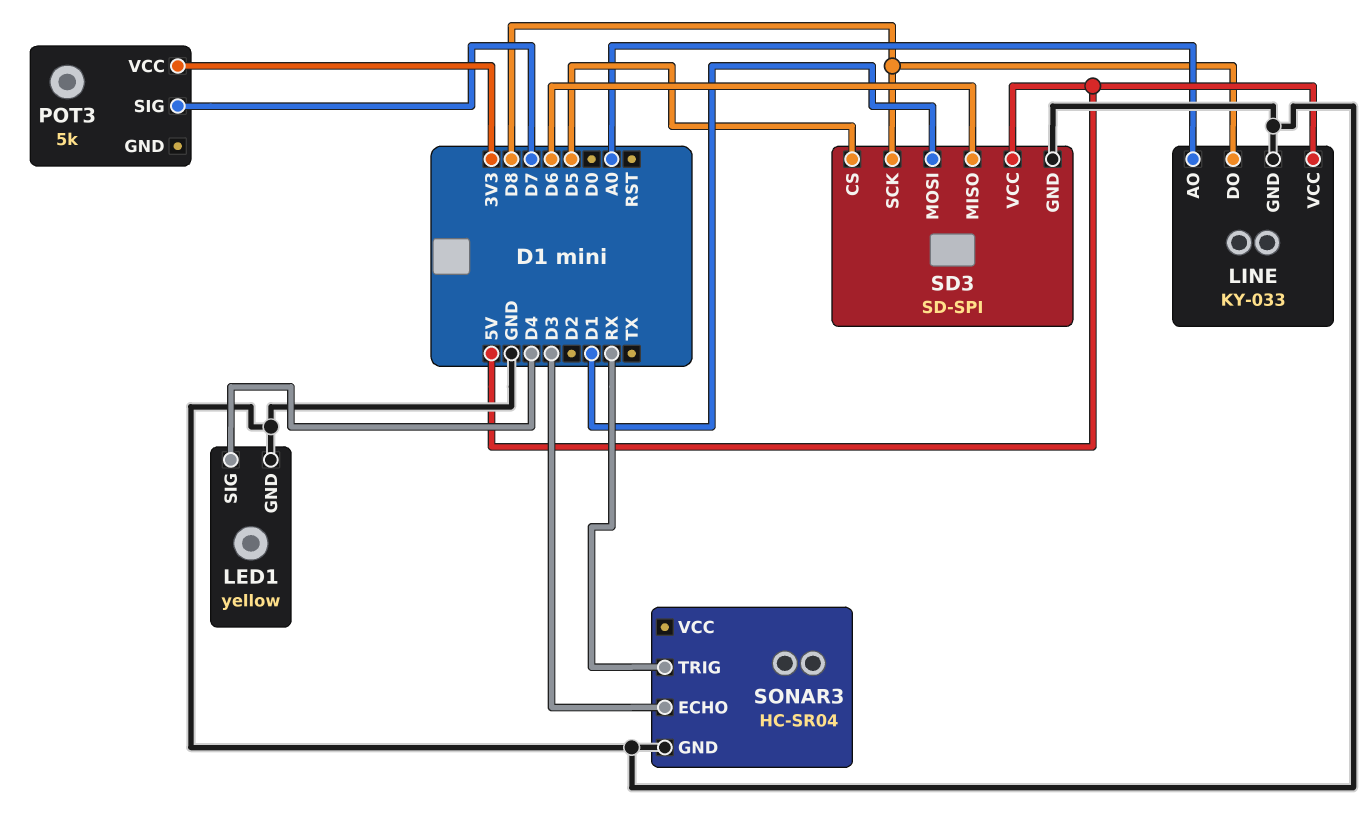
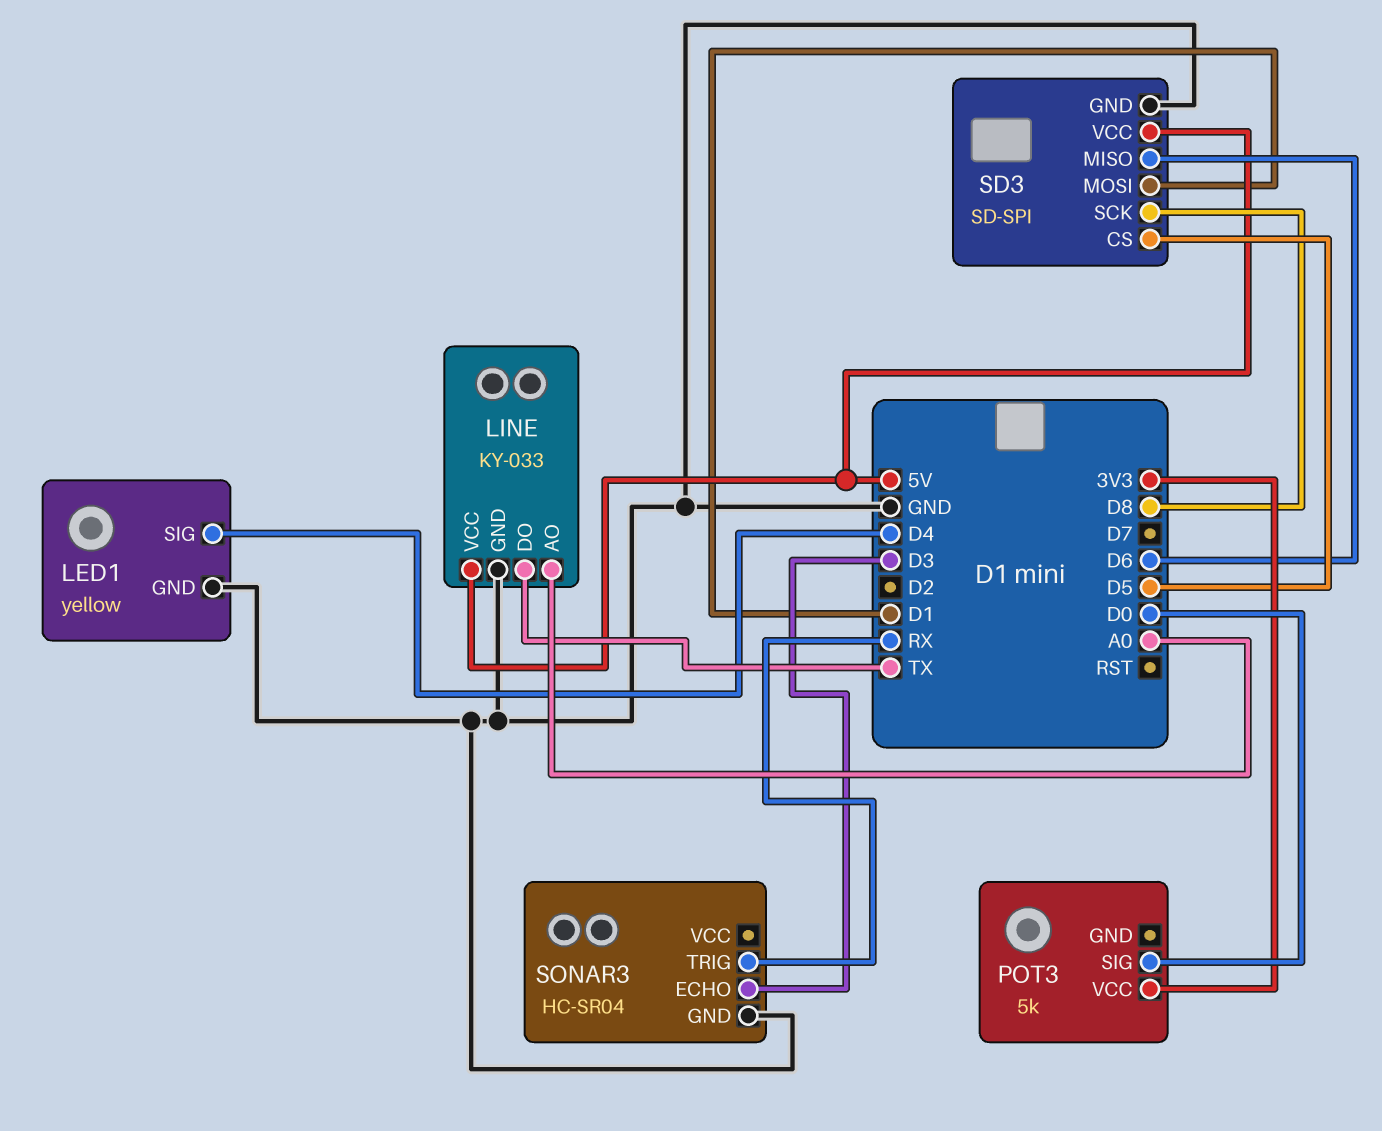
LINE pin DO: D8 -> TX
POT3 pin SIG: D7 -> D0

